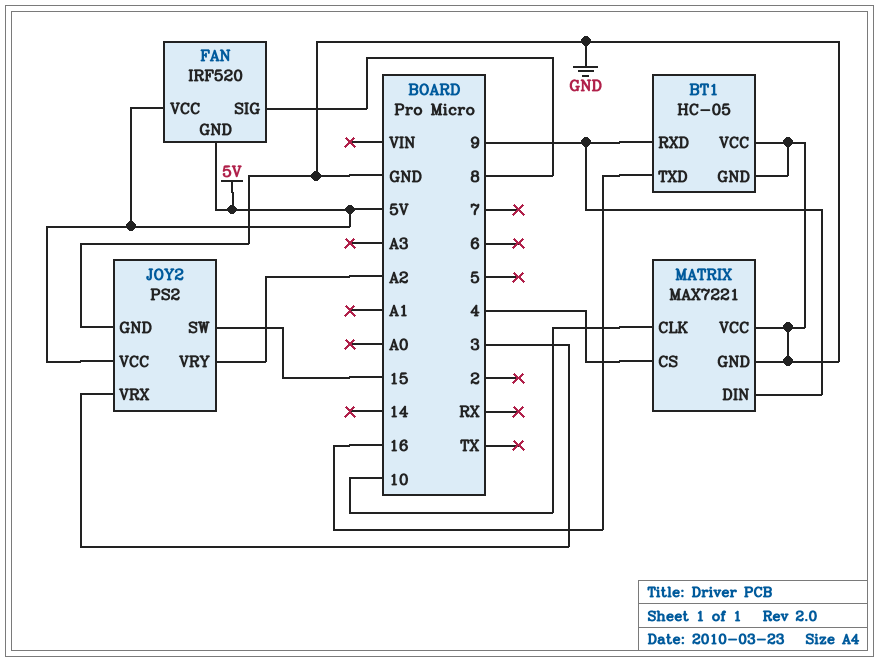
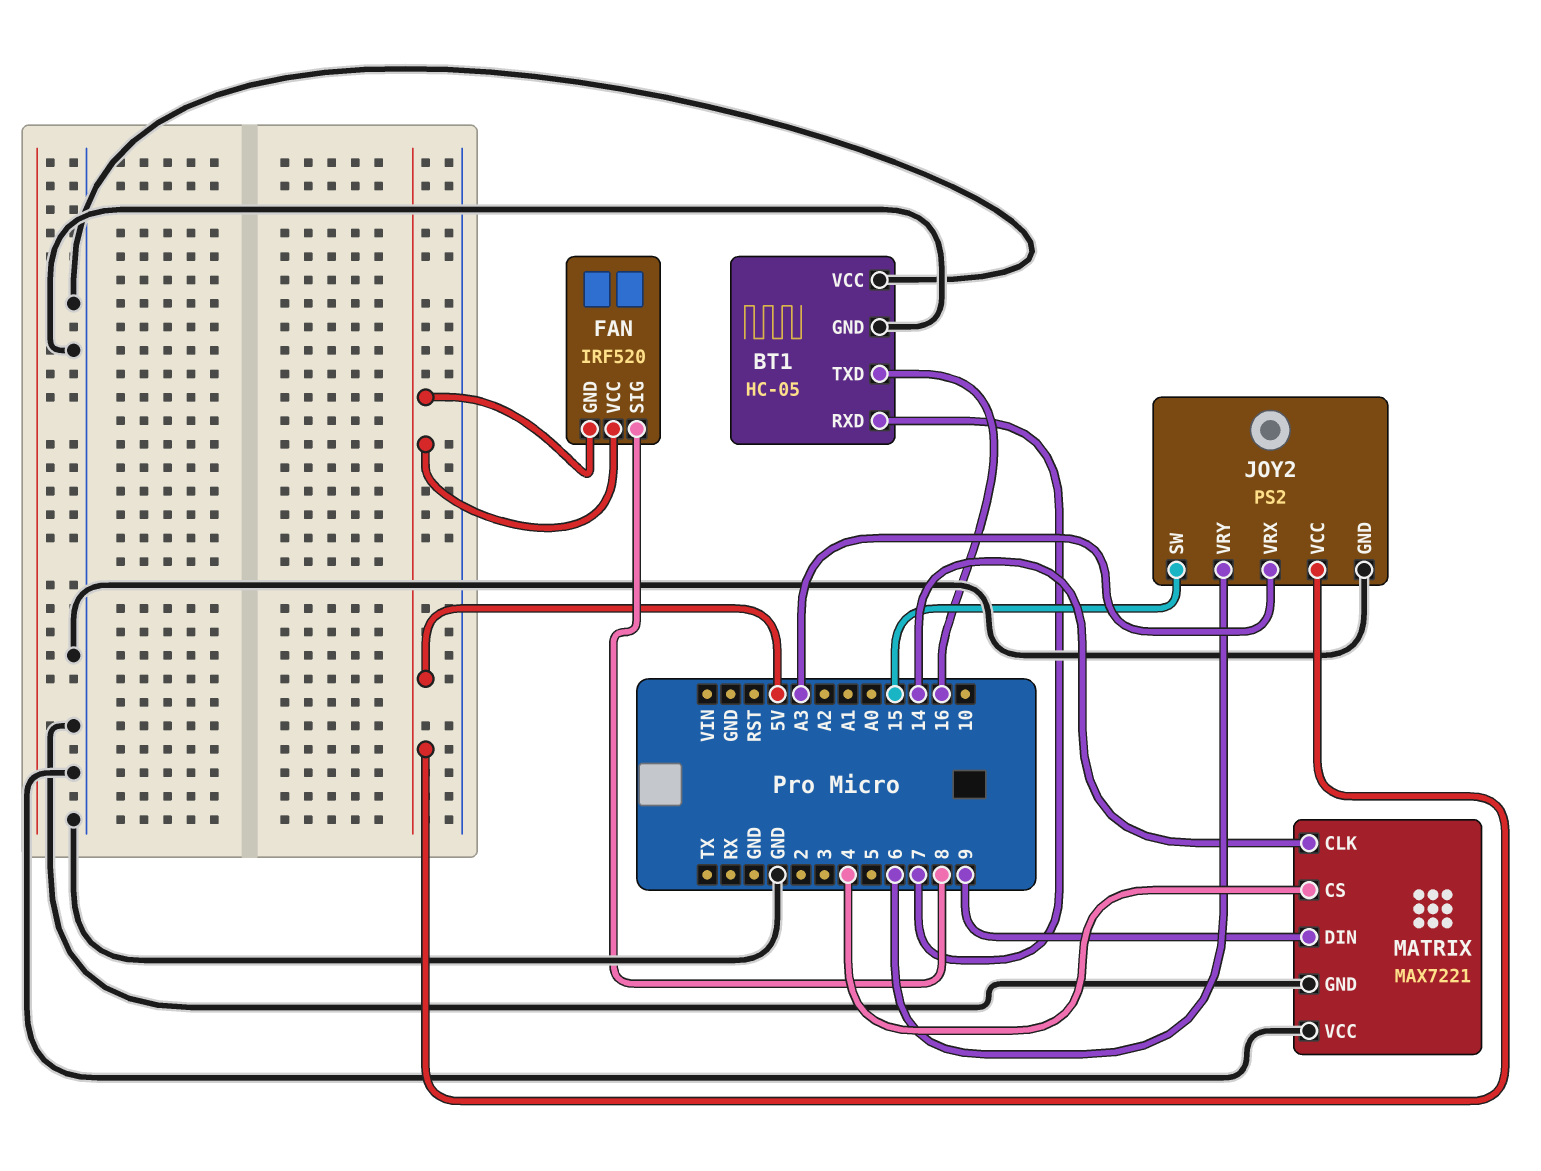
BT1 pin RXD: 9 -> 7
JOY2 pin VRX: 3 -> A3
JOY2 pin VRY: A2 -> 6
MATRIX pin CLK: 10 -> 14

